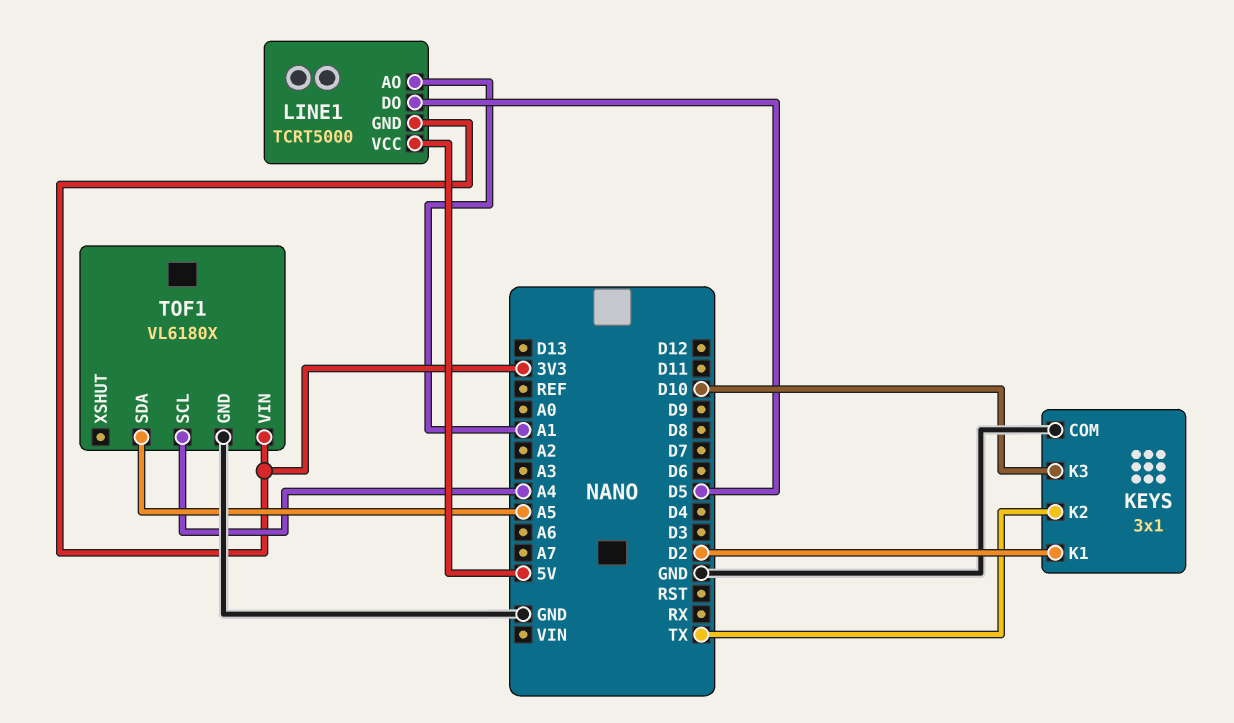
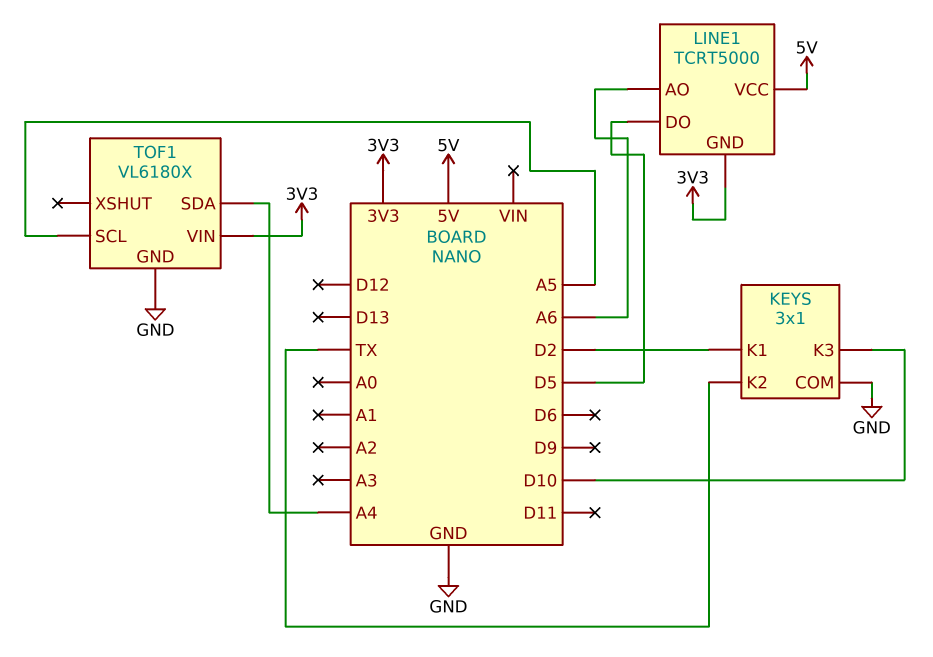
LINE1 pin AO: A1 -> A6
TOF1 pin SCL: A4 -> A5
TOF1 pin SDA: A5 -> A4

